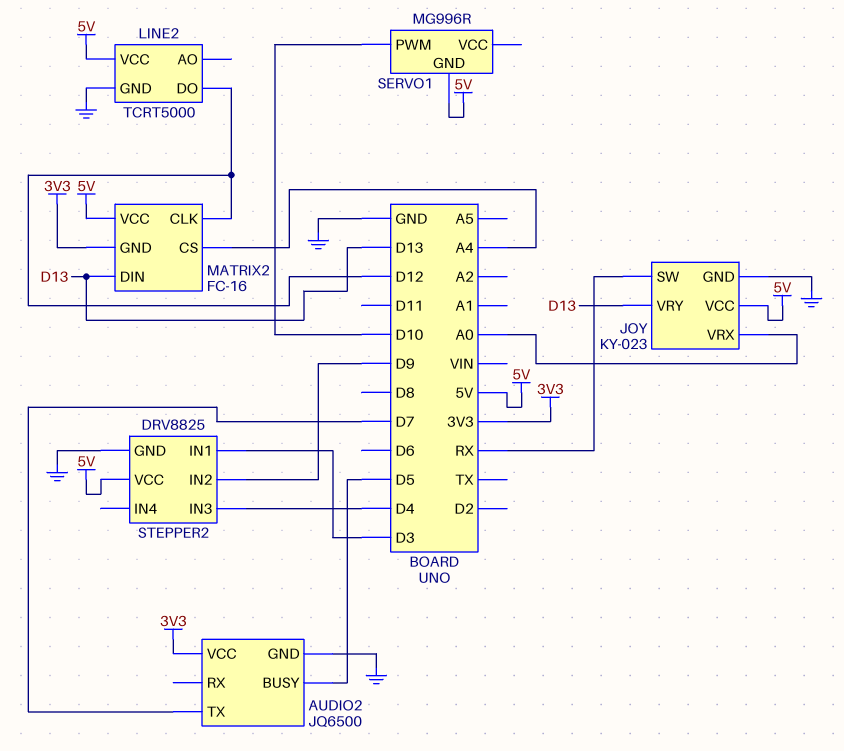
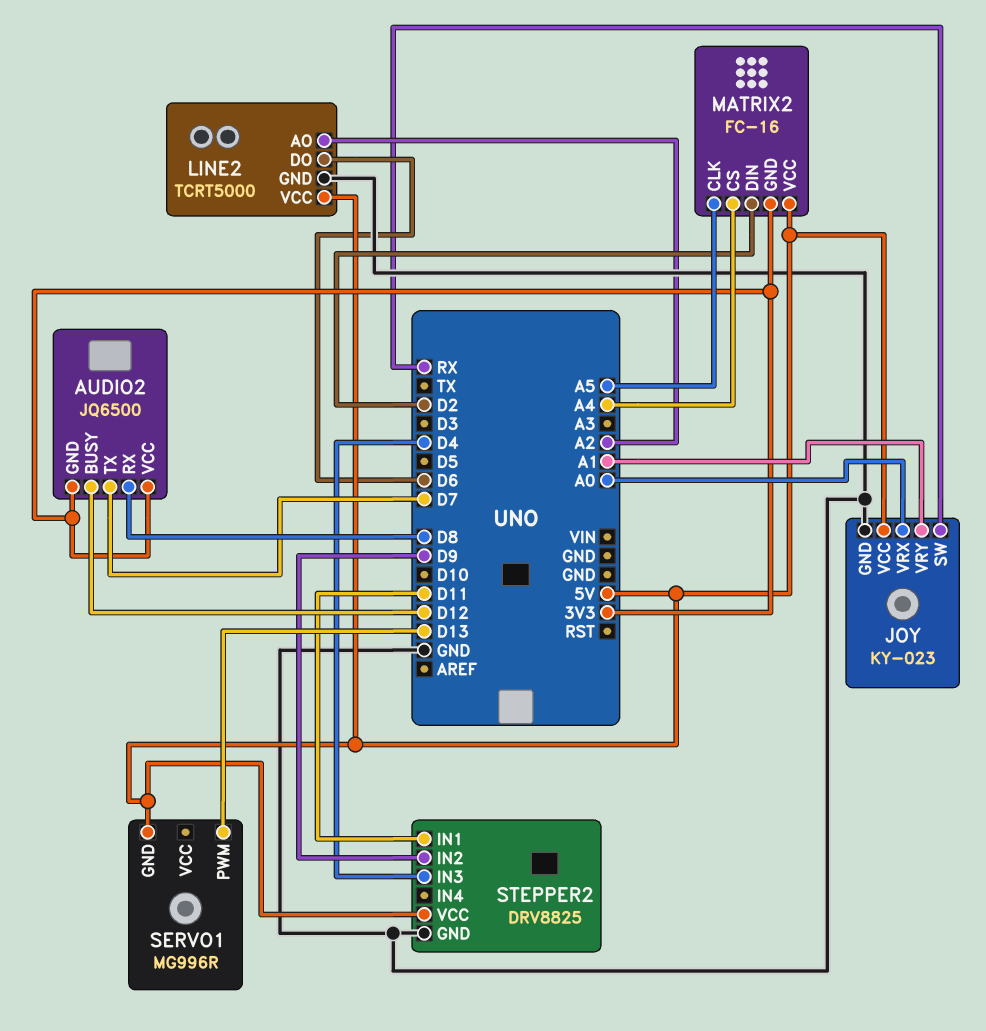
AUDIO2 pin BUSY: D5 -> D12
AUDIO2 pin GND: GND -> 3V3
AUDIO2 pin RX: none -> D8
JOY pin VRY: D13 -> A1
LINE2 pin AO: none -> A2
LINE2 pin DO: D12 -> D6
MATRIX2 pin CLK: D12 -> A5
MATRIX2 pin DIN: D13 -> D2
SERVO1 pin PWM: D10 -> D13
STEPPER2 pin IN1: D3 -> D11

